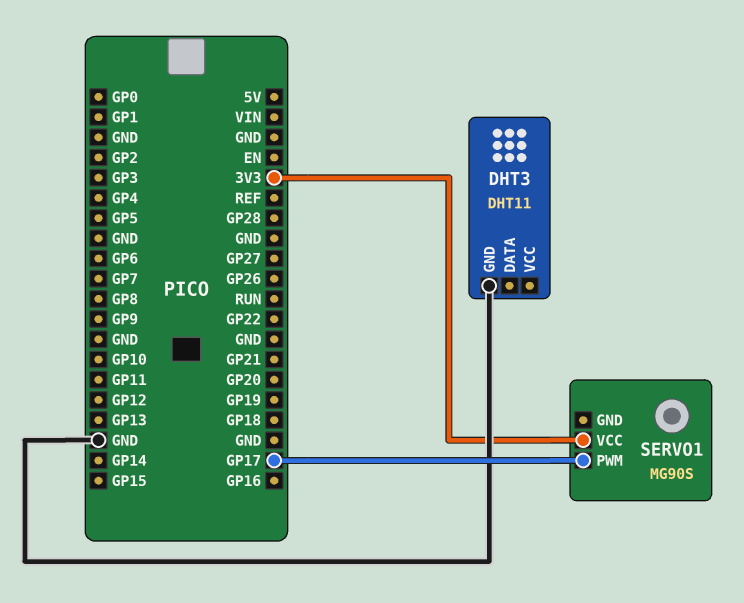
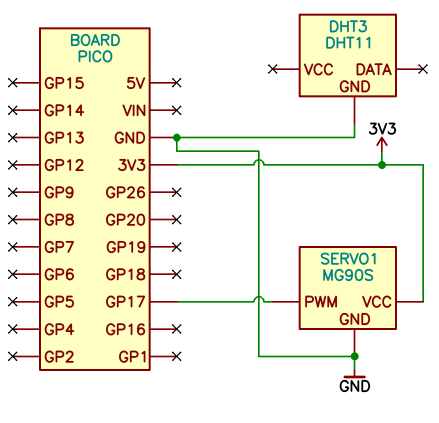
SERVO1 pin GND: none -> GND

